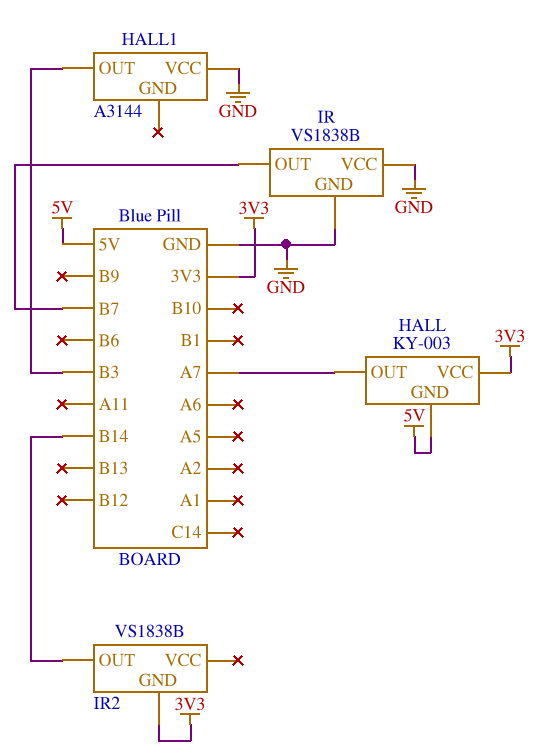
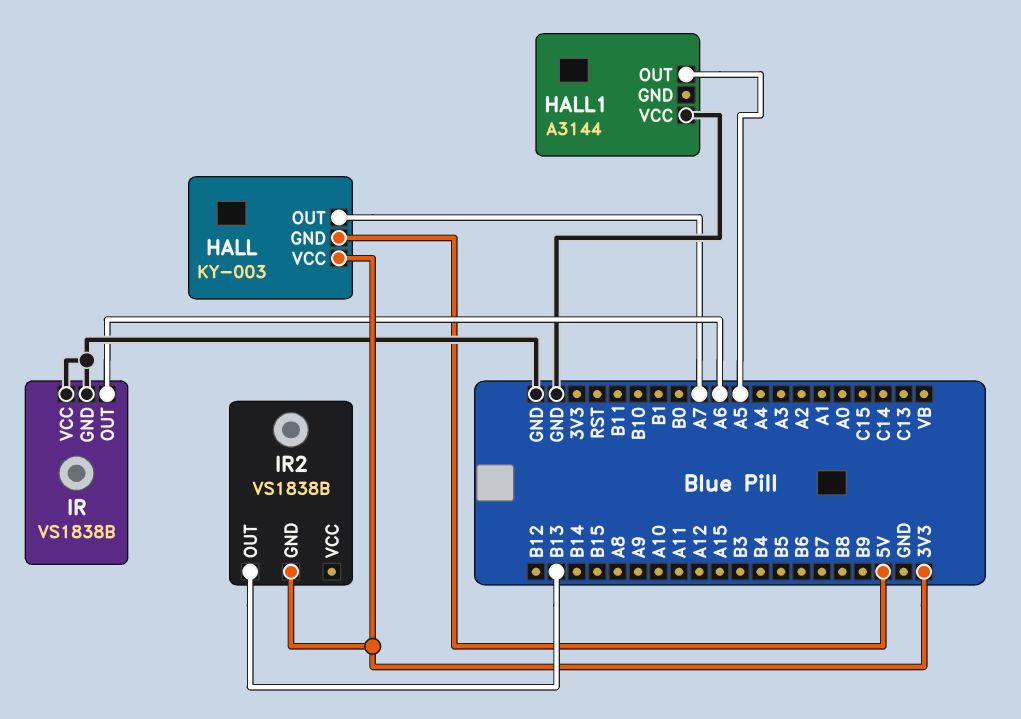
HALL1 pin OUT: B3 -> A5
IR pin OUT: B7 -> A6
IR2 pin OUT: B14 -> B13

